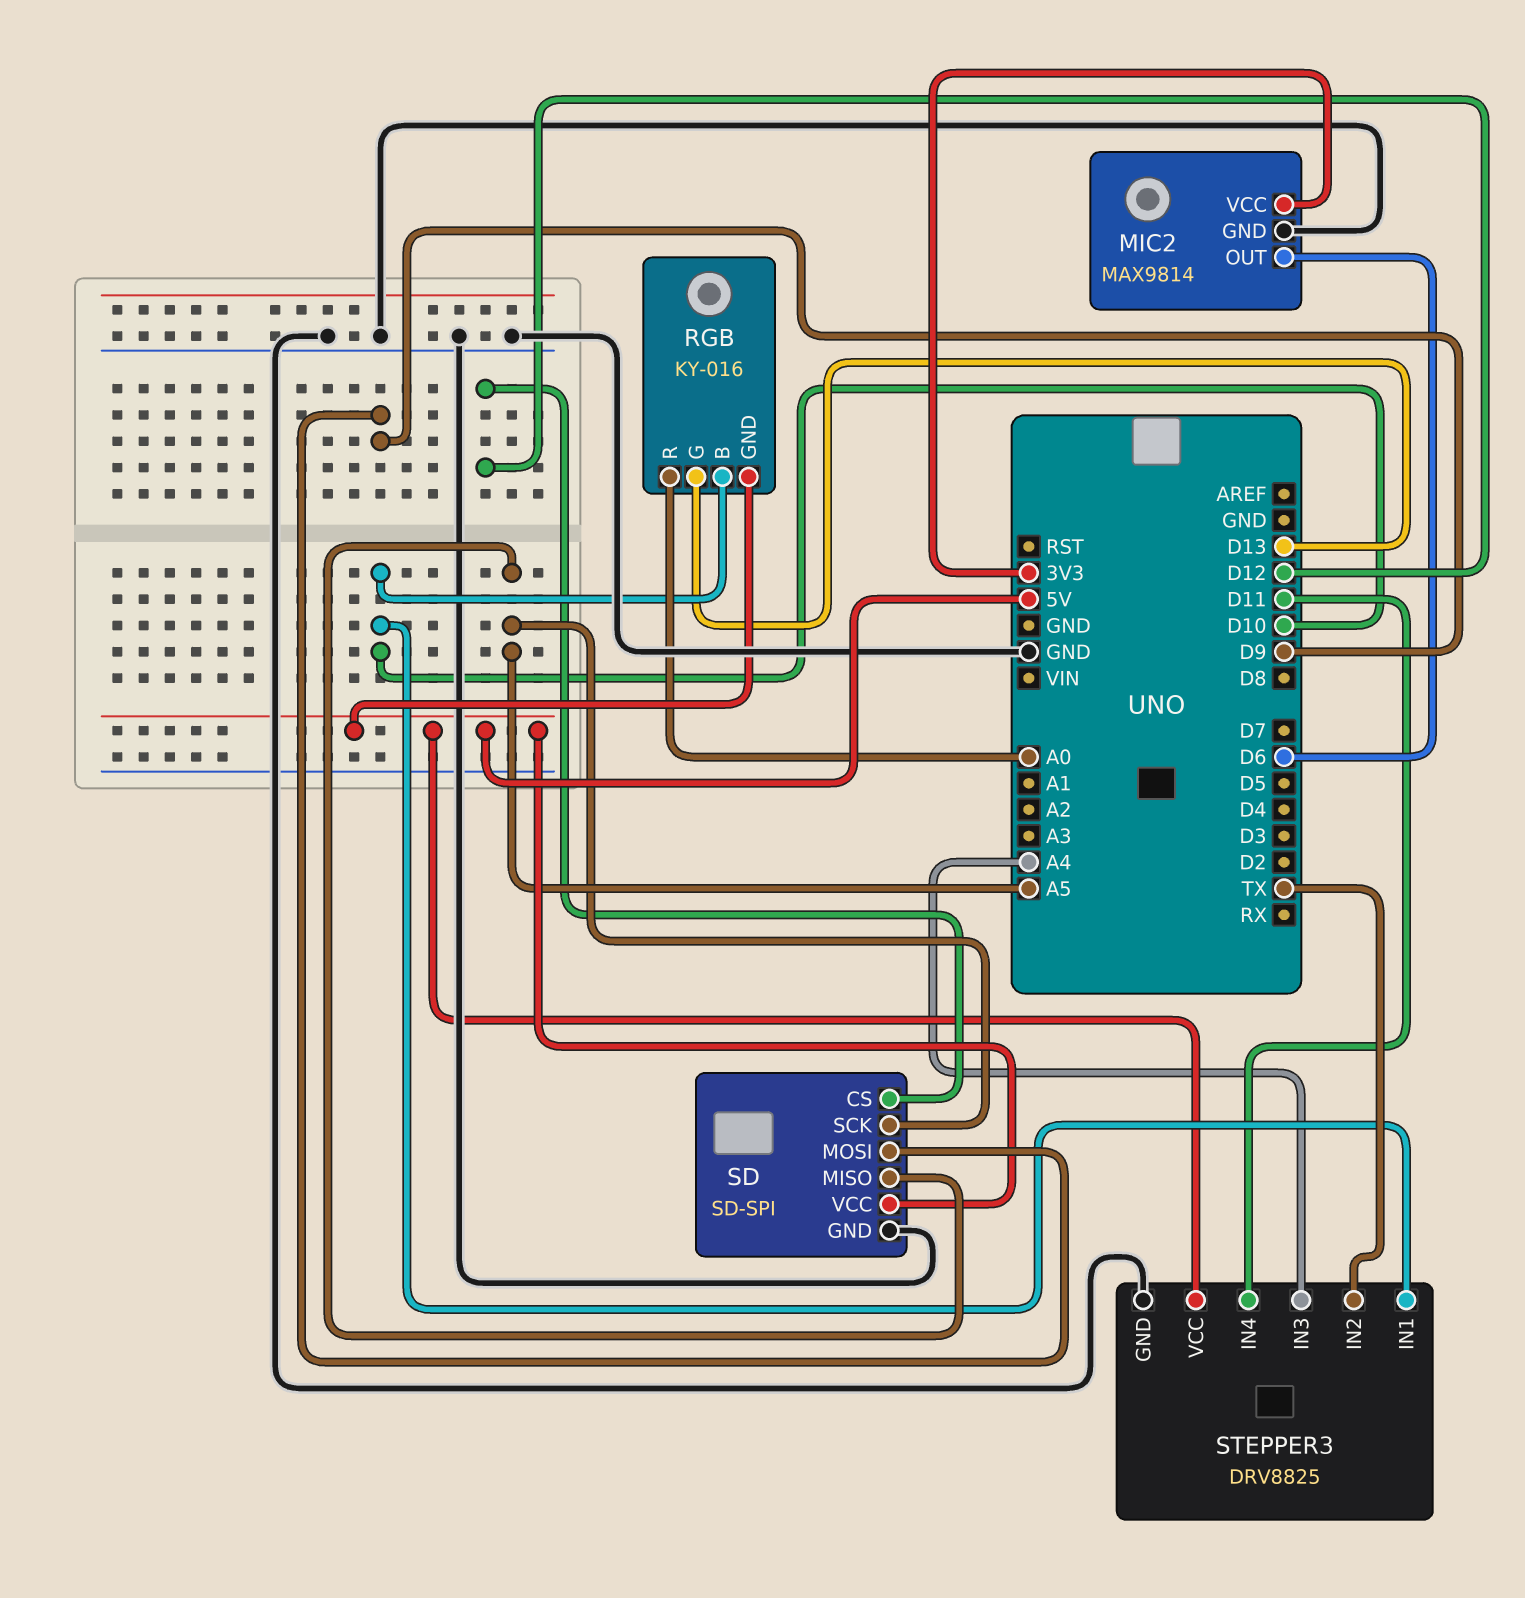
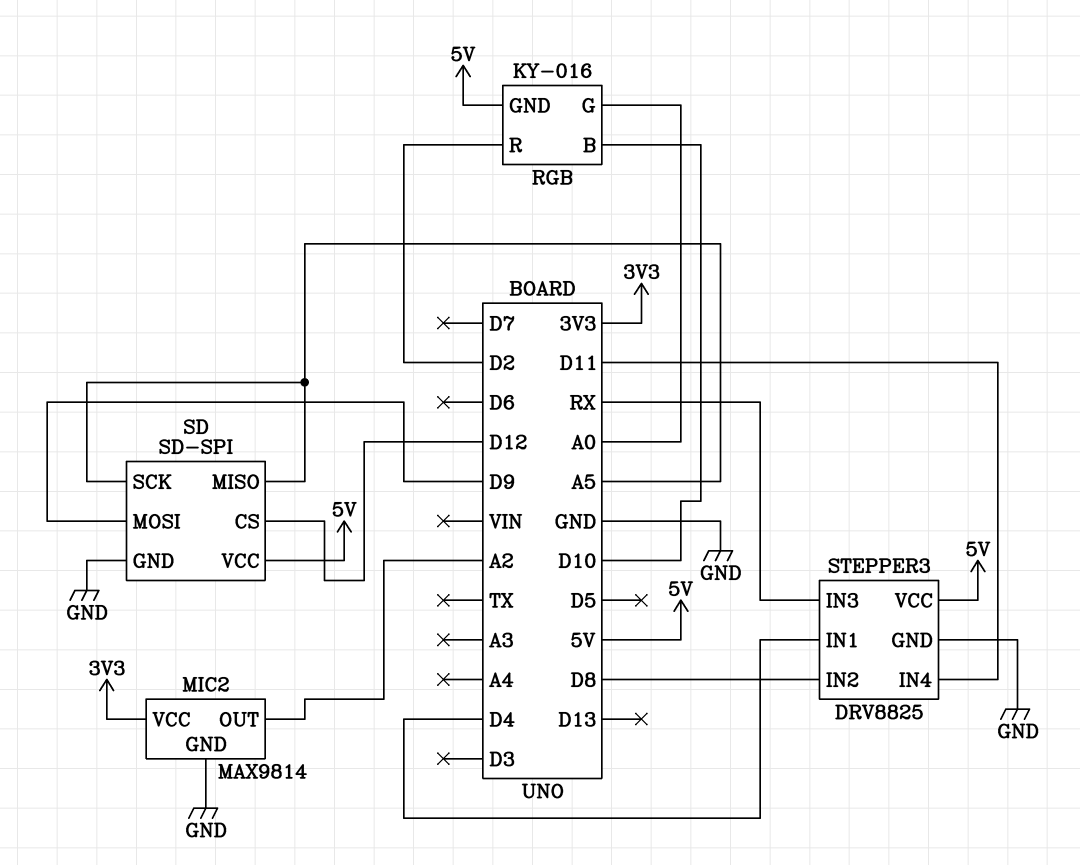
MIC2 pin OUT: D6 -> A2
RGB pin G: D13 -> A0
RGB pin R: A0 -> D2
STEPPER3 pin IN1: D10 -> D4
STEPPER3 pin IN2: TX -> D8
STEPPER3 pin IN3: A4 -> RX

